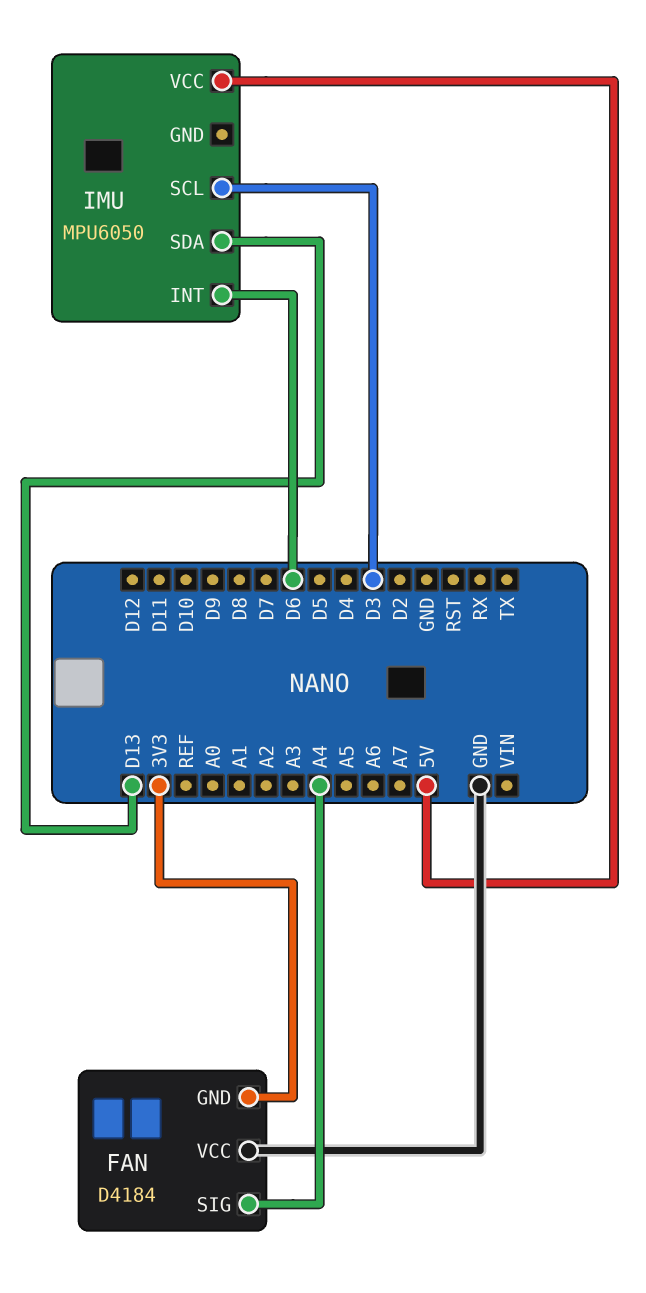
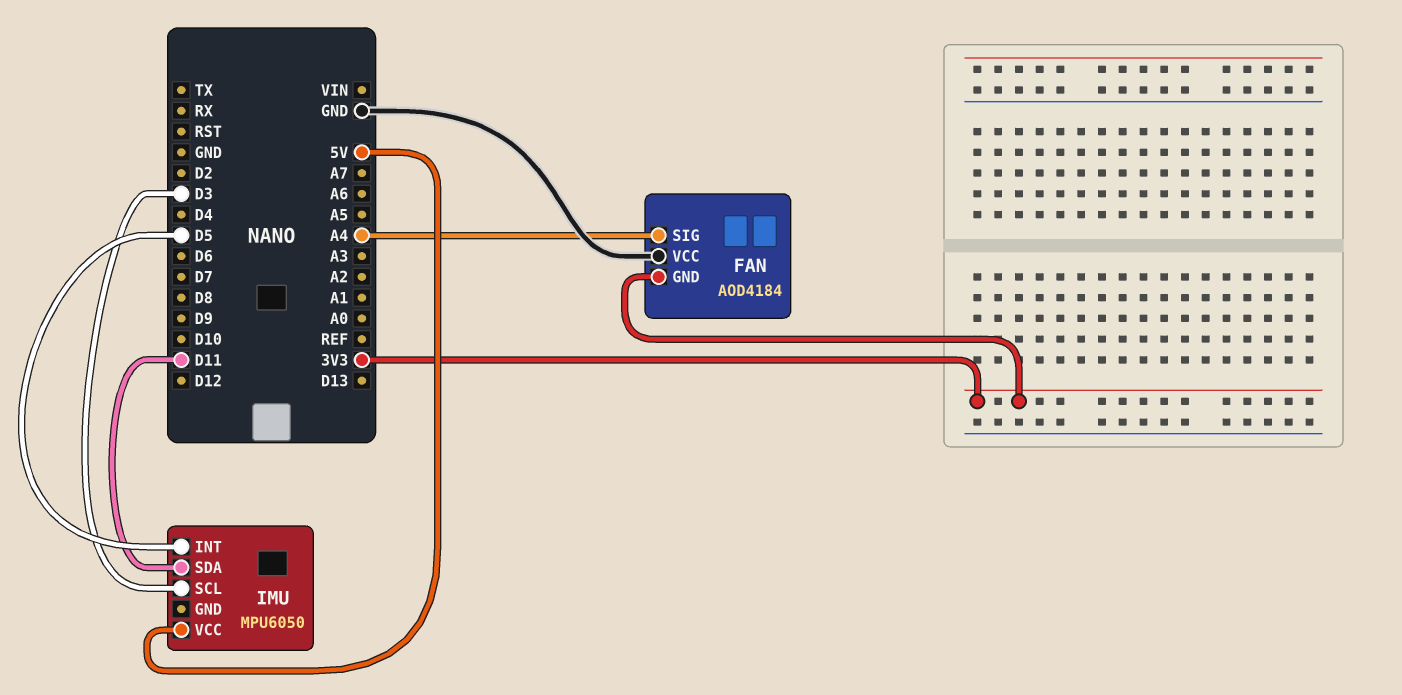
FAN: D4184 -> AOD4184
IMU pin INT: D6 -> D5
IMU pin SDA: D13 -> D11

